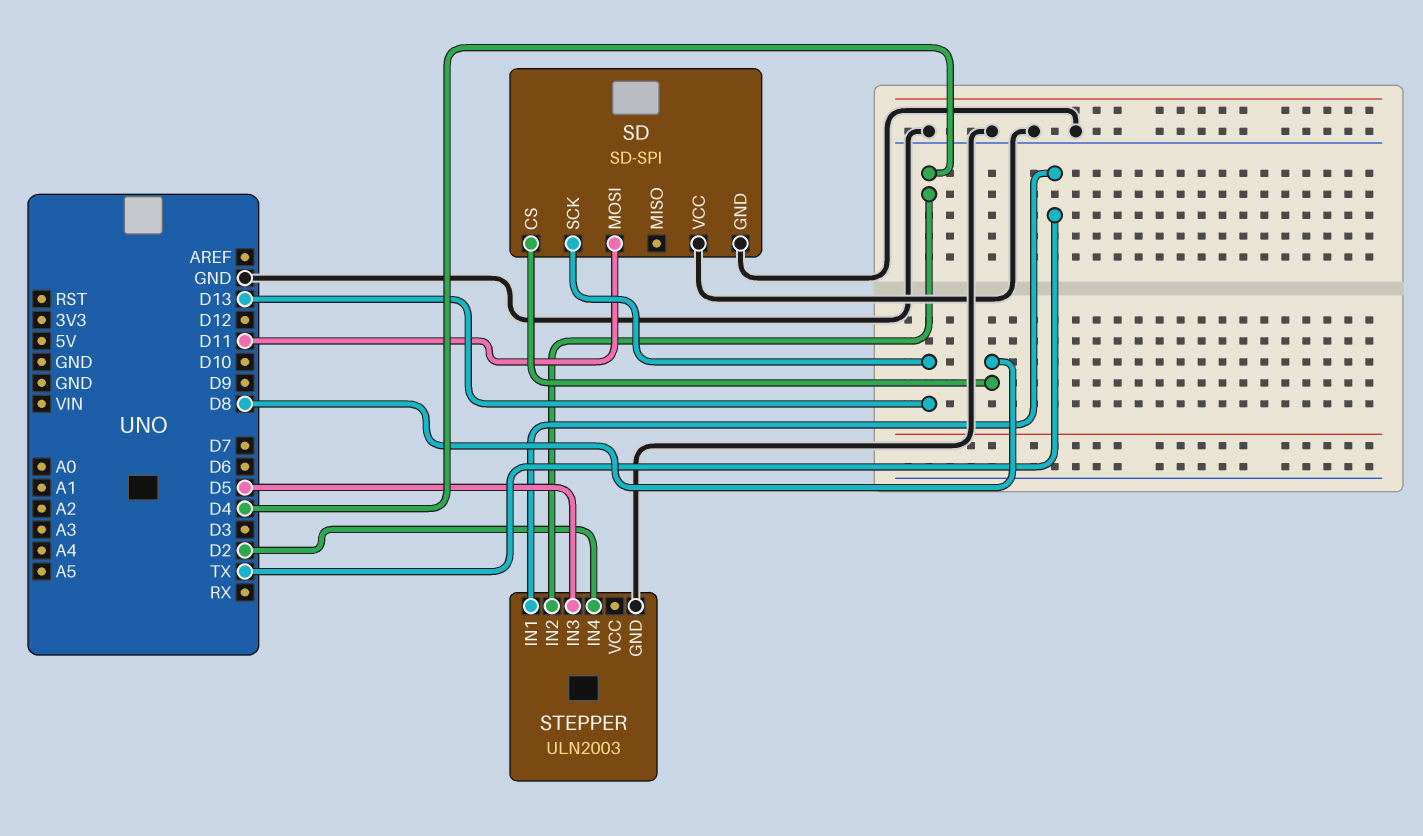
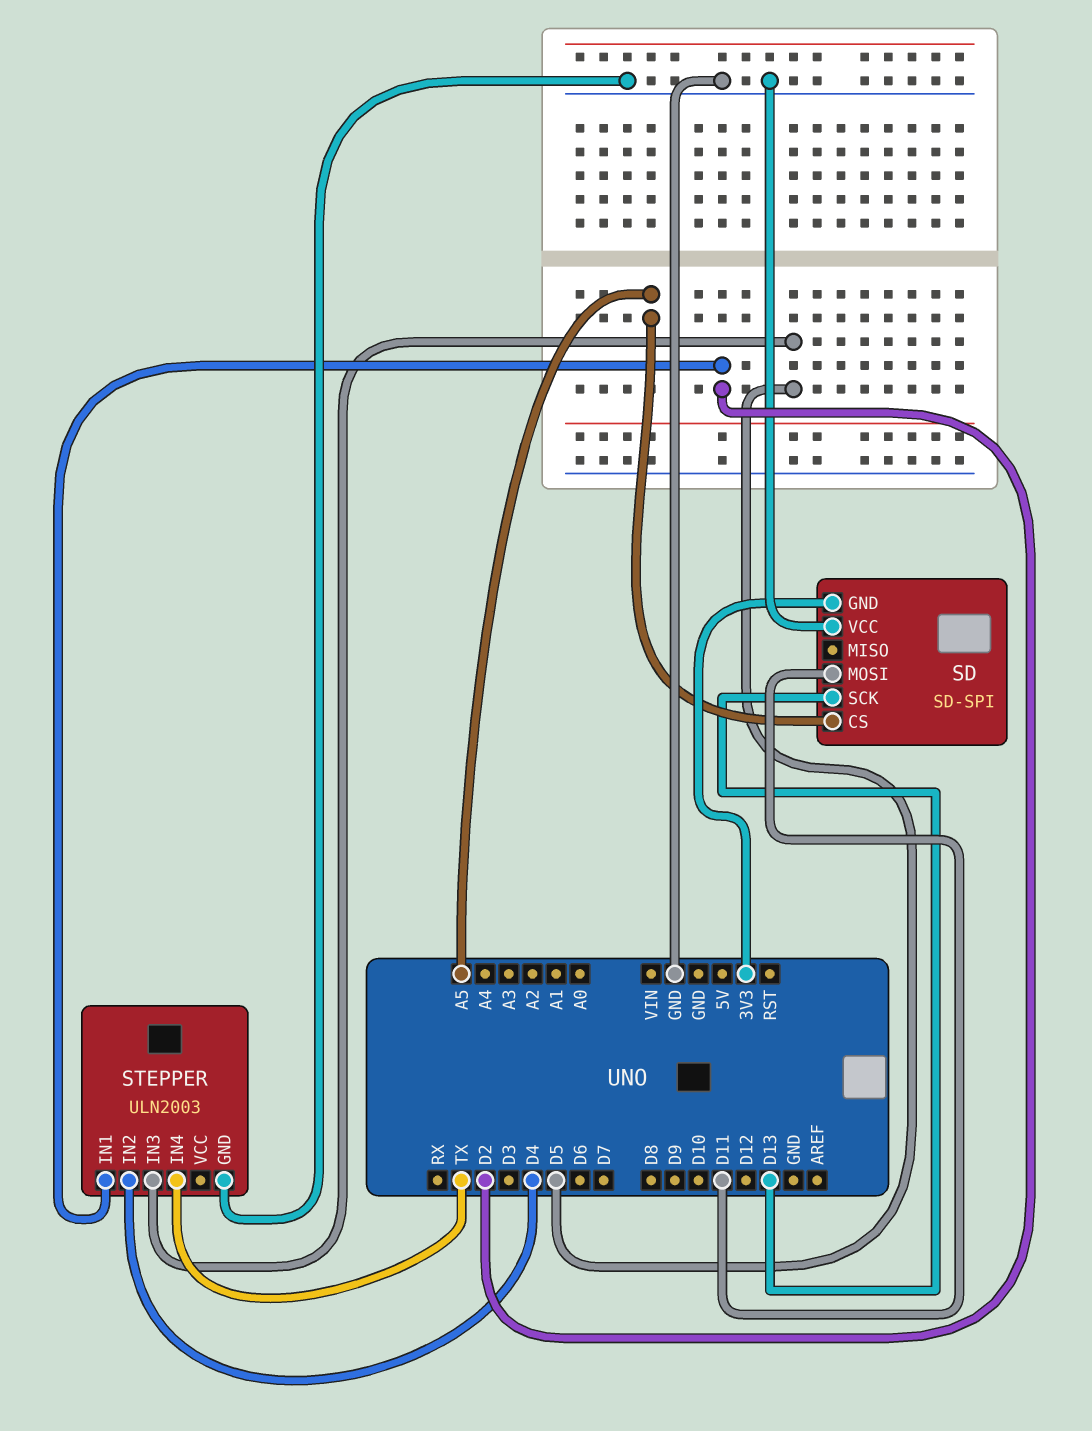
SD pin CS: D8 -> A5
SD pin GND: GND -> 3V3
STEPPER pin IN1: TX -> D2
STEPPER pin IN4: D2 -> TX

